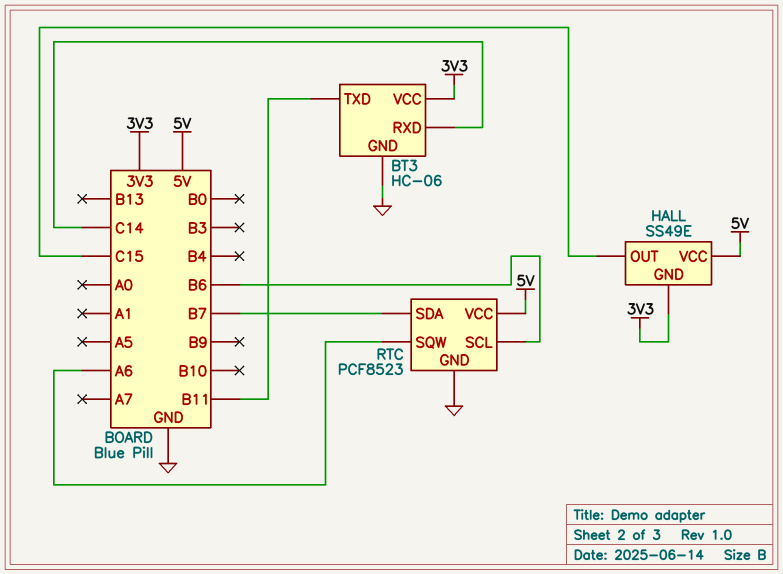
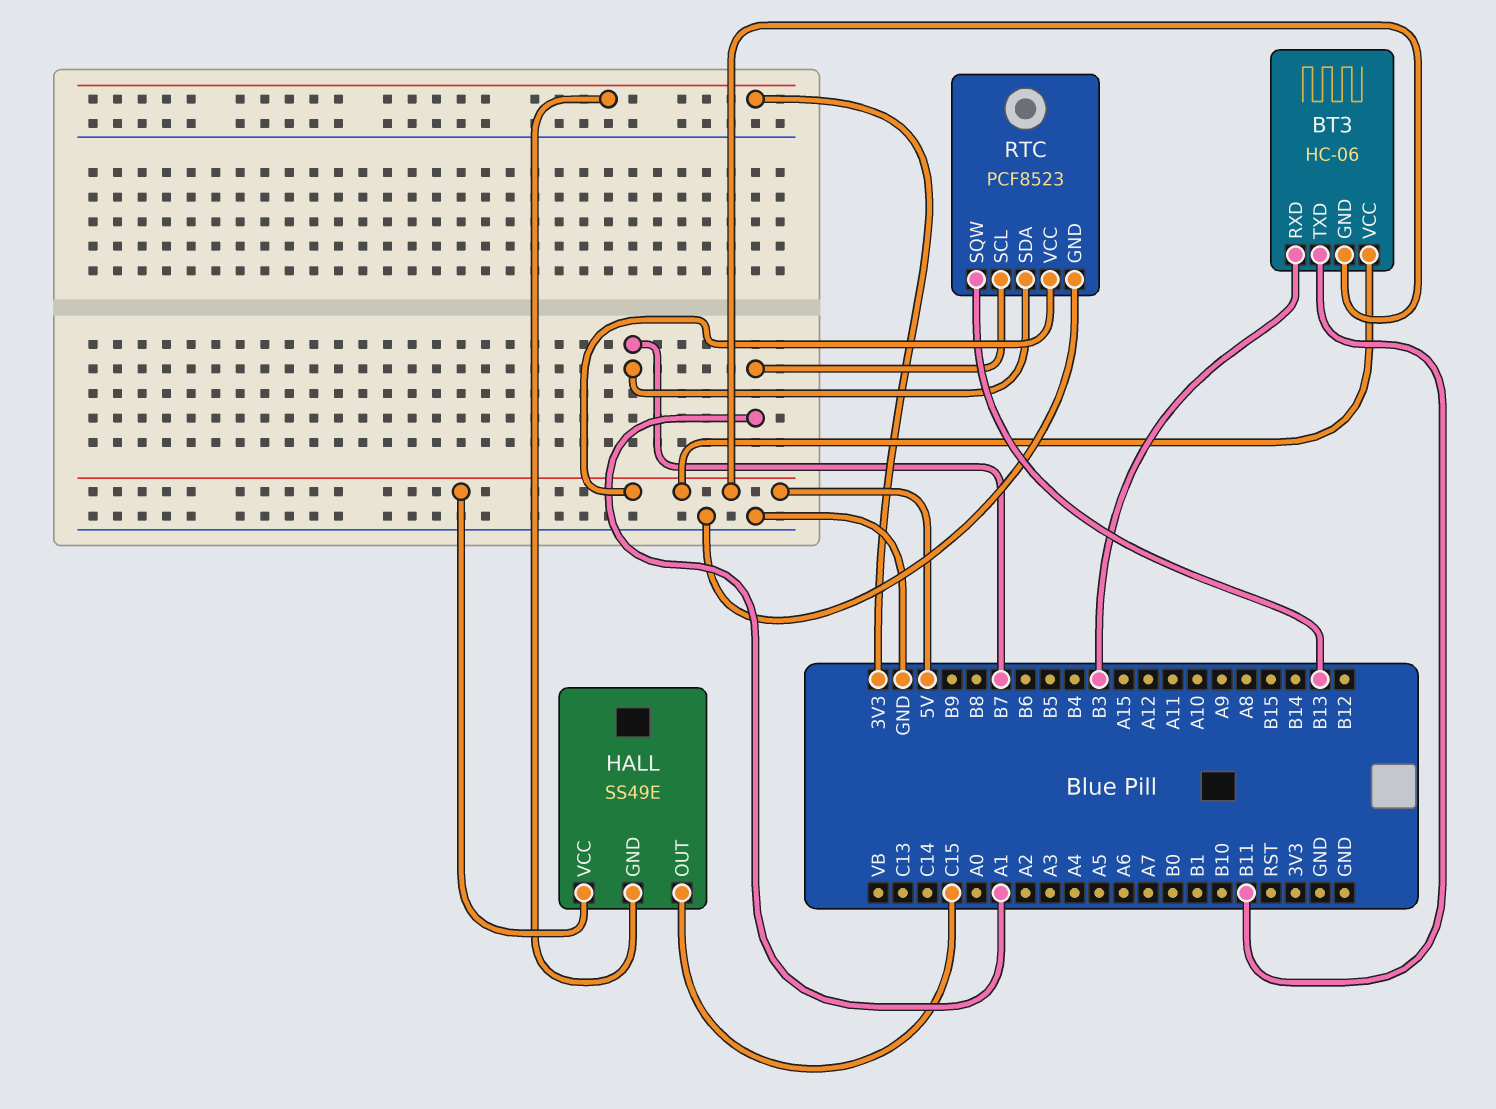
BT3 pin GND: GND -> 5V
BT3 pin RXD: C14 -> B3
BT3 pin VCC: 3V3 -> 5V
RTC pin SCL: B6 -> A1
RTC pin SQW: A6 -> B13

